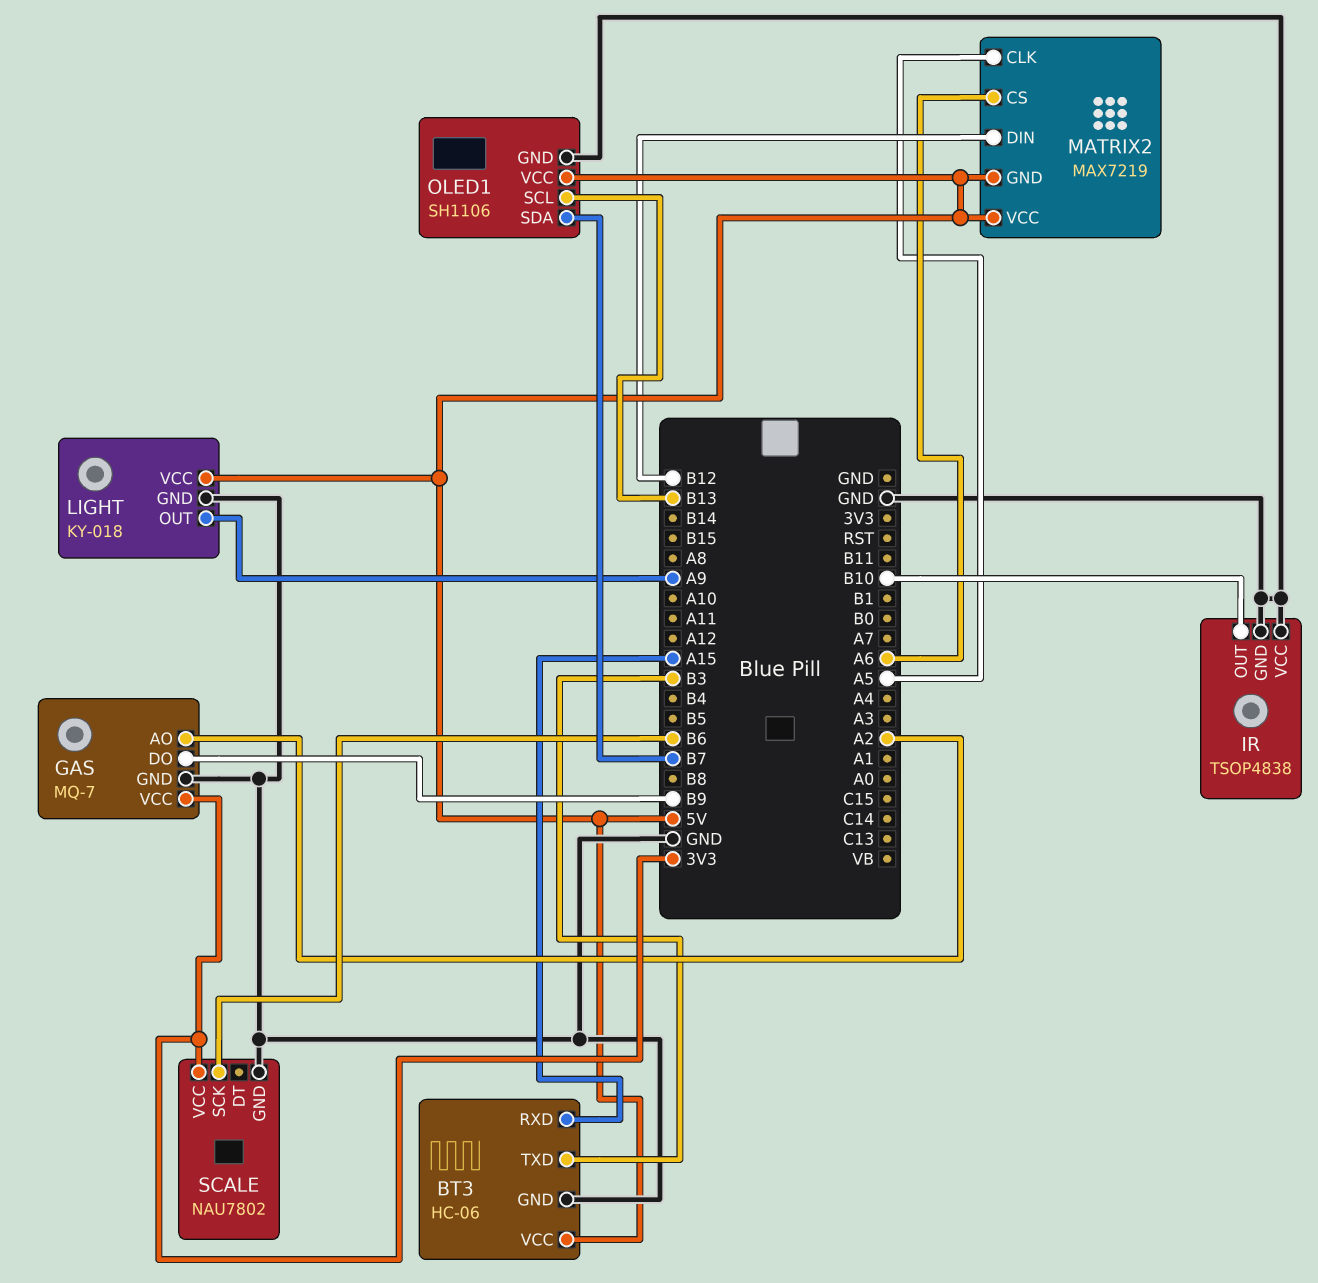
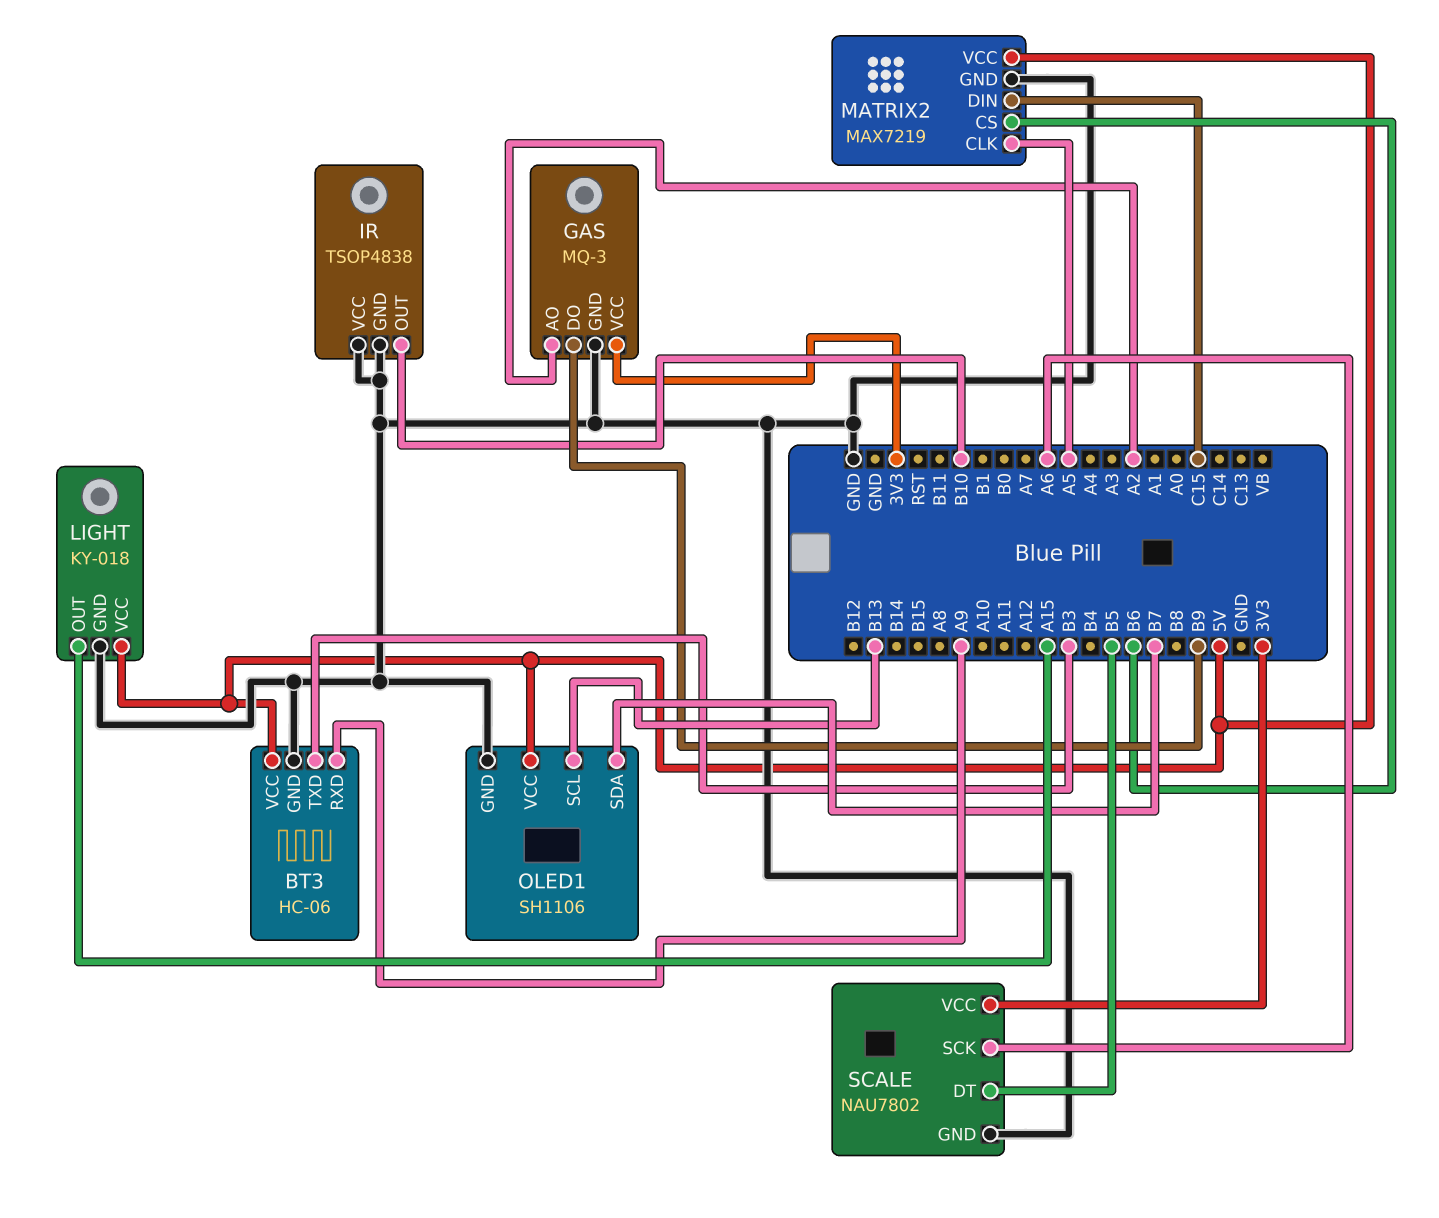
BT3 pin RXD: A15 -> A9
GAS: MQ-7 -> MQ-3
LIGHT pin OUT: A9 -> A15
MATRIX2 pin CS: A6 -> B6
MATRIX2 pin DIN: B12 -> C15
MATRIX2 pin GND: 5V -> GND
SCALE pin DT: none -> B5
SCALE pin SCK: B6 -> A6

